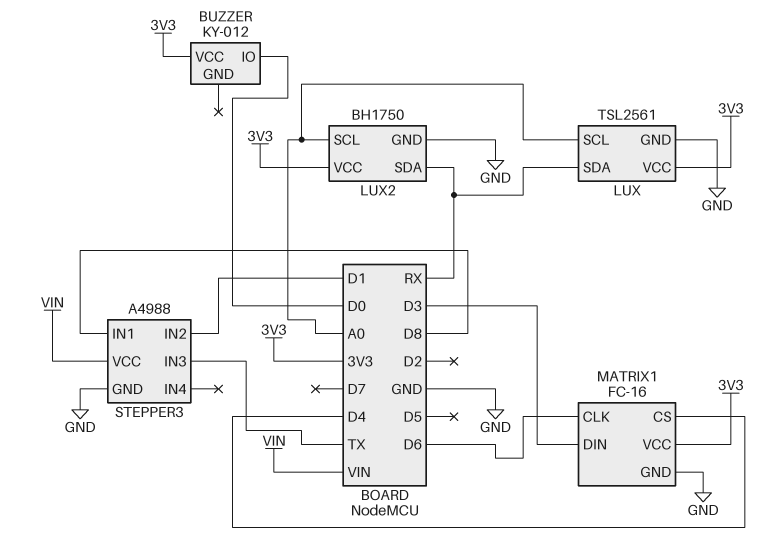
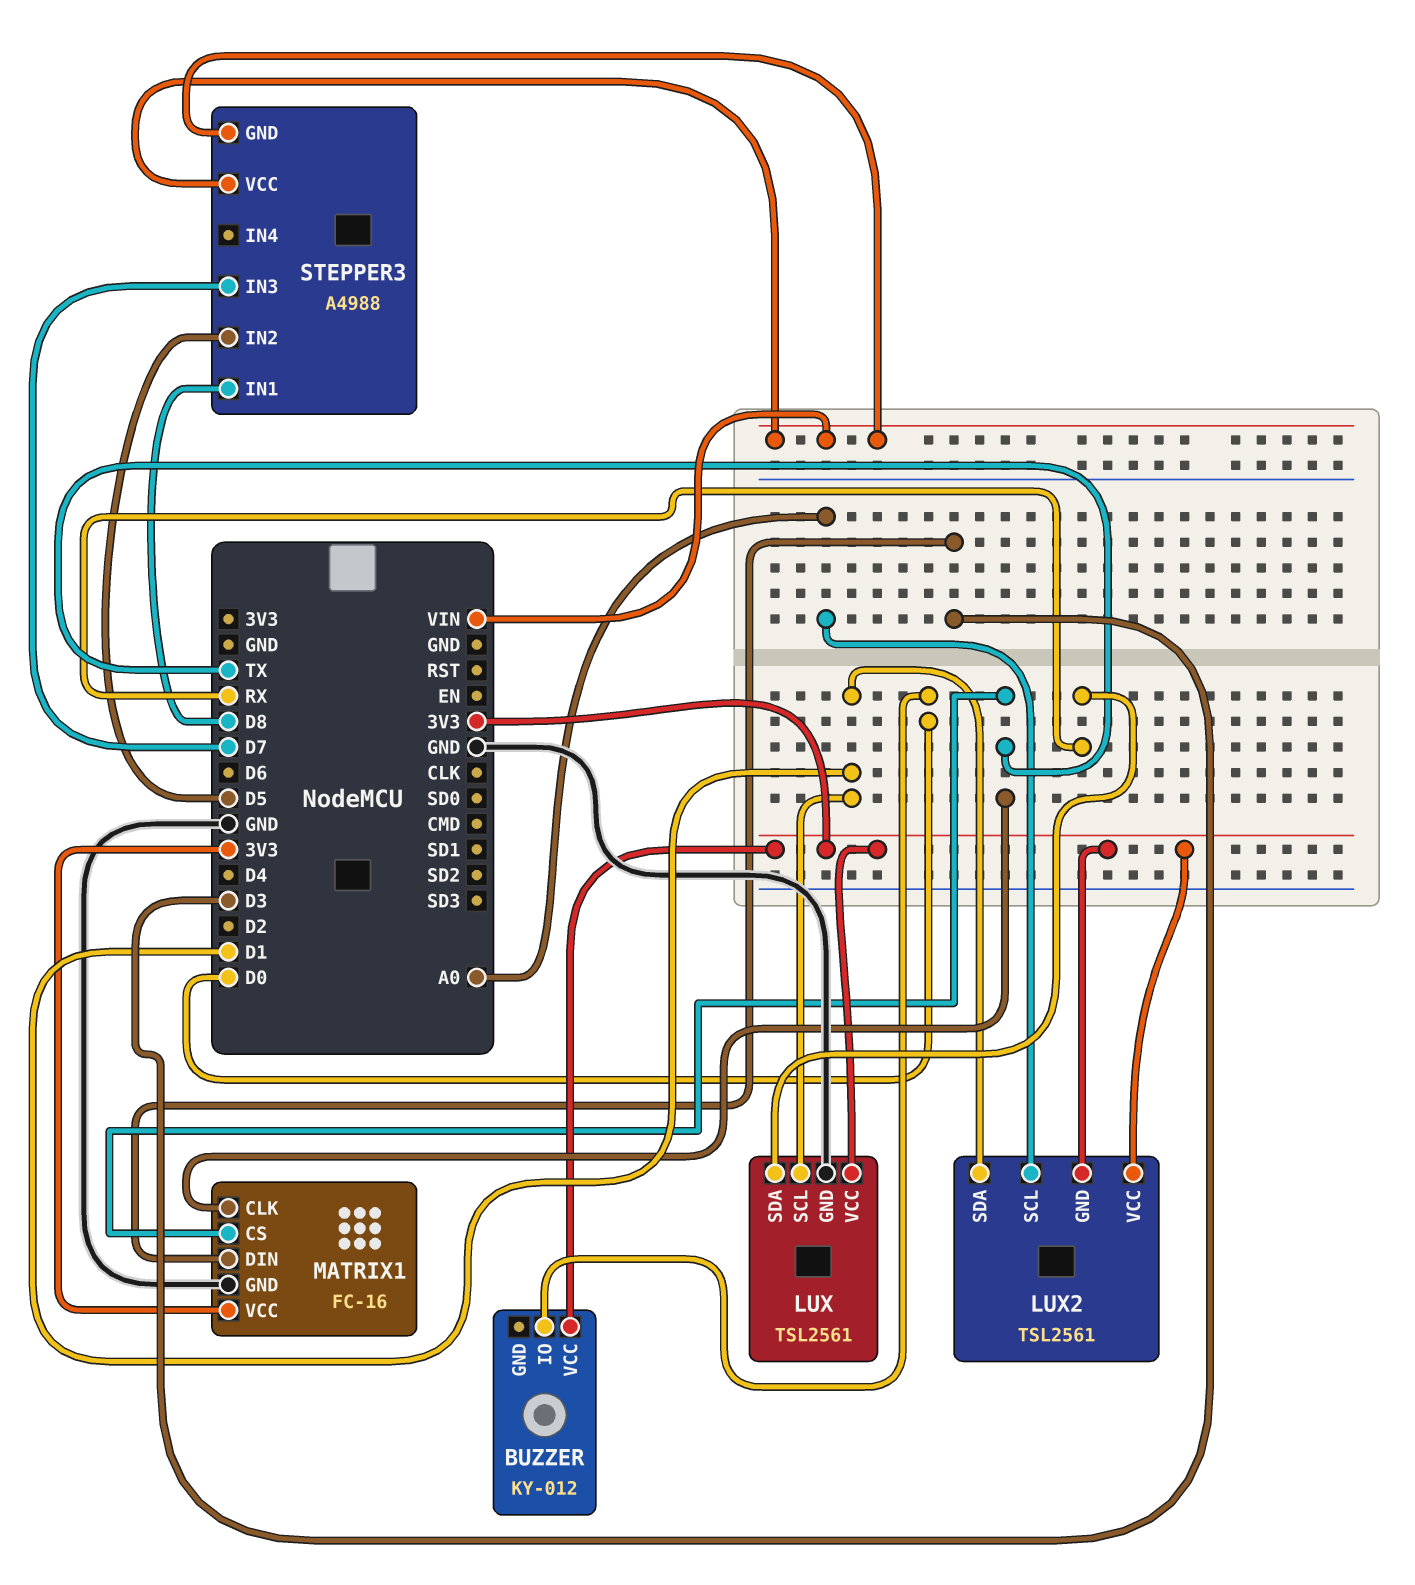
LUX pin SCL: A0 -> D1
LUX2: BH1750 -> TSL2561
LUX2 pin GND: GND -> 3V3
LUX2 pin SDA: RX -> D1
MATRIX1 pin CLK: D6 -> TX
MATRIX1 pin CS: D4 -> TX
STEPPER3 pin GND: GND -> VIN
STEPPER3 pin IN2: D1 -> D5
STEPPER3 pin IN3: TX -> D7

